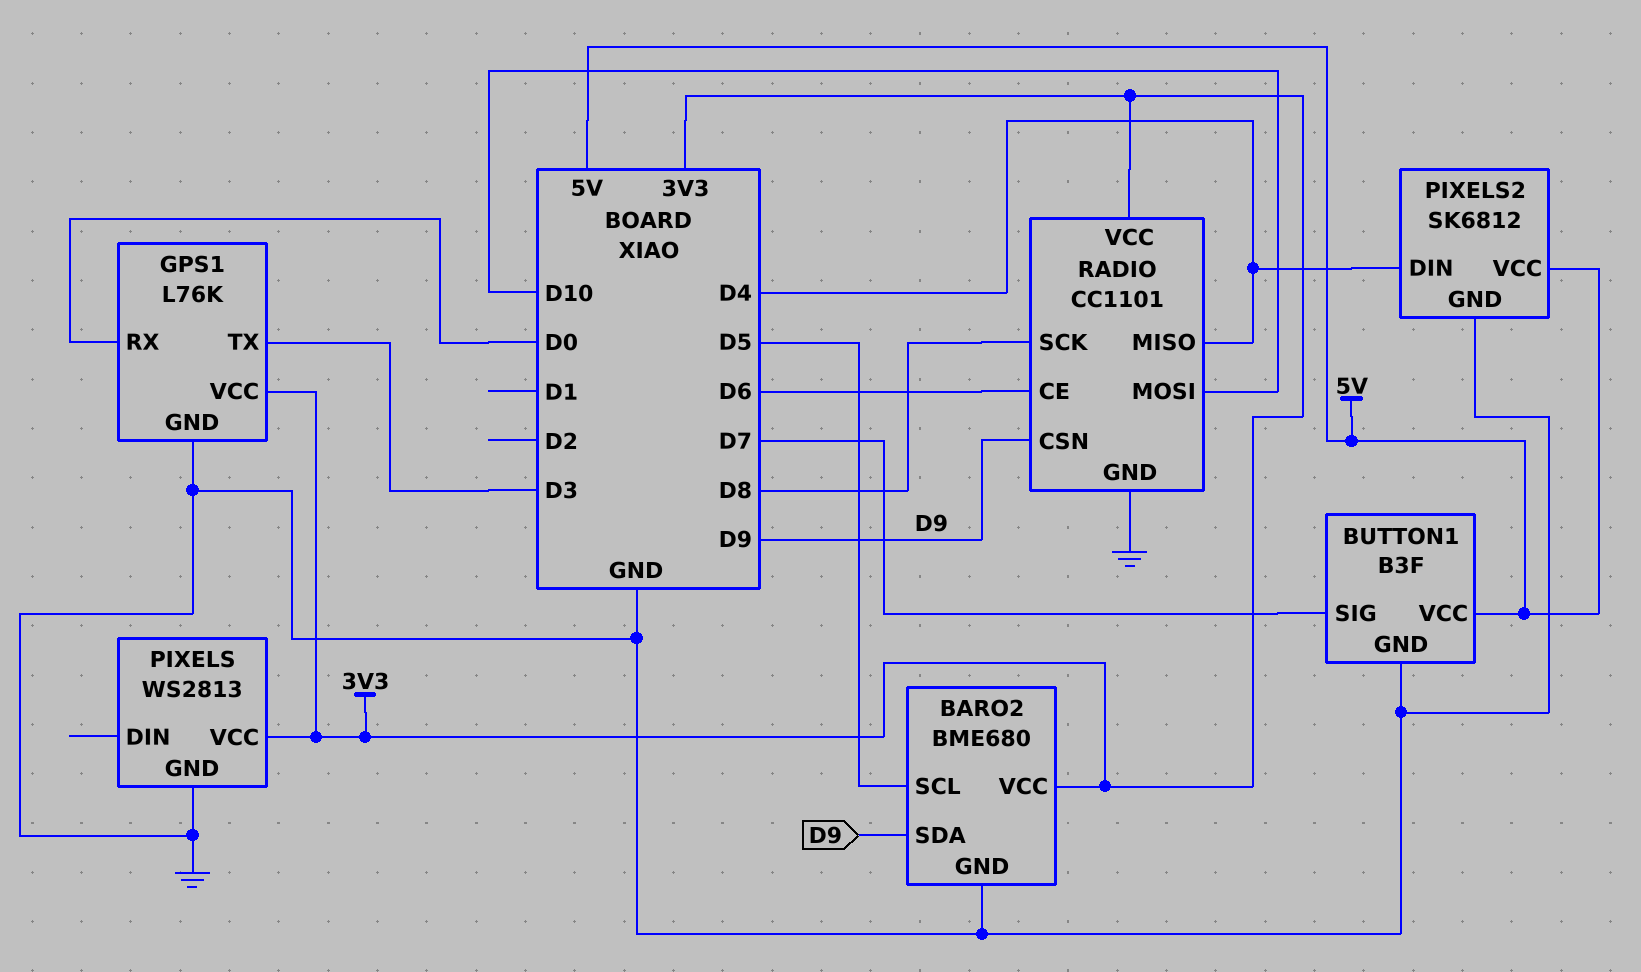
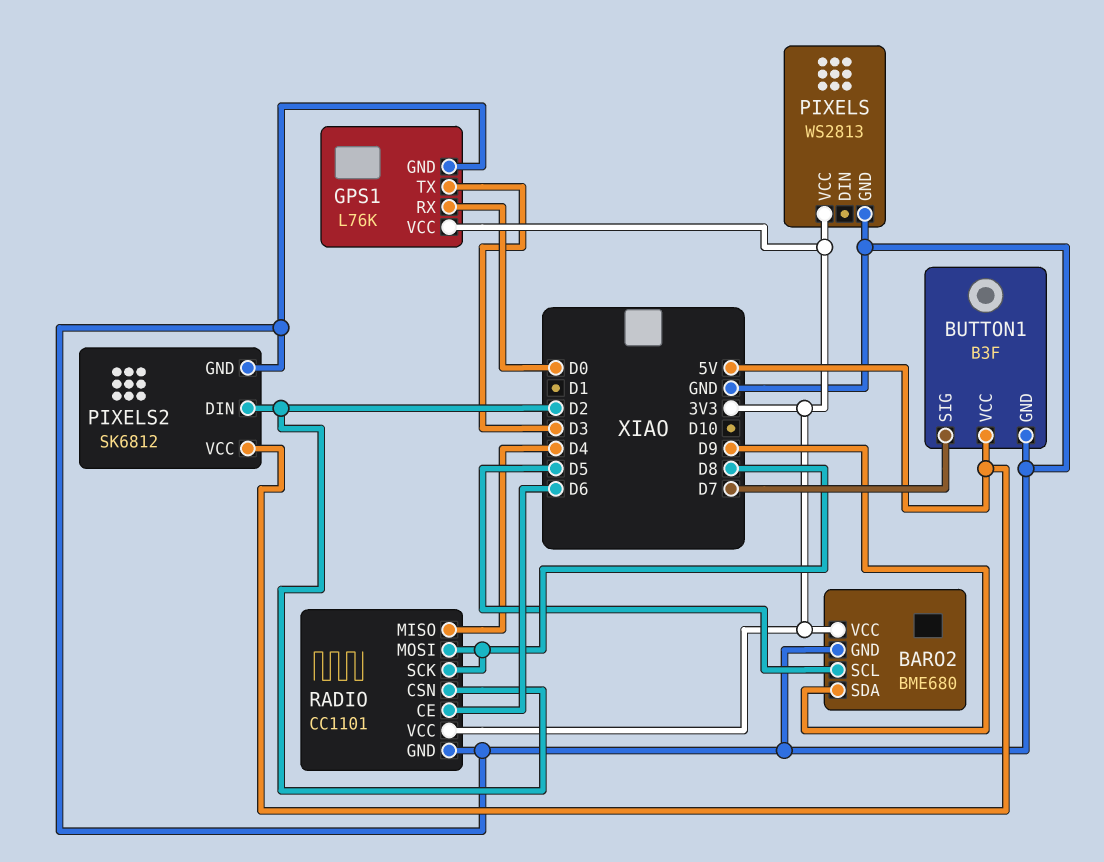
PIXELS2 pin DIN: D4 -> D2
RADIO pin CSN: D9 -> D2
RADIO pin MOSI: D10 -> D8

